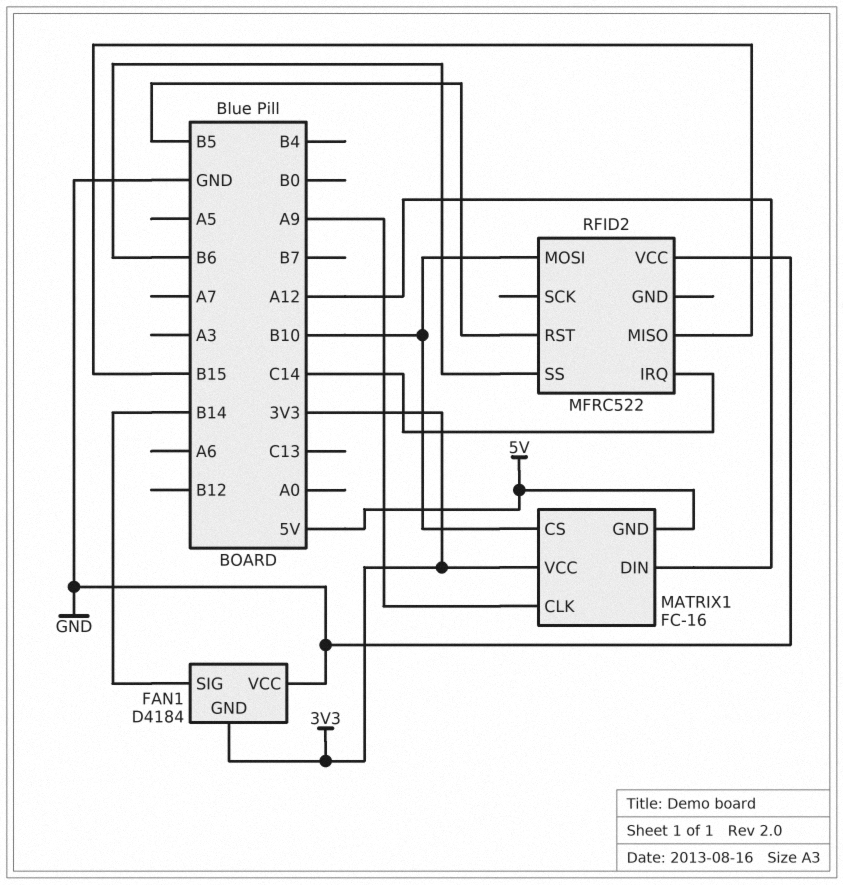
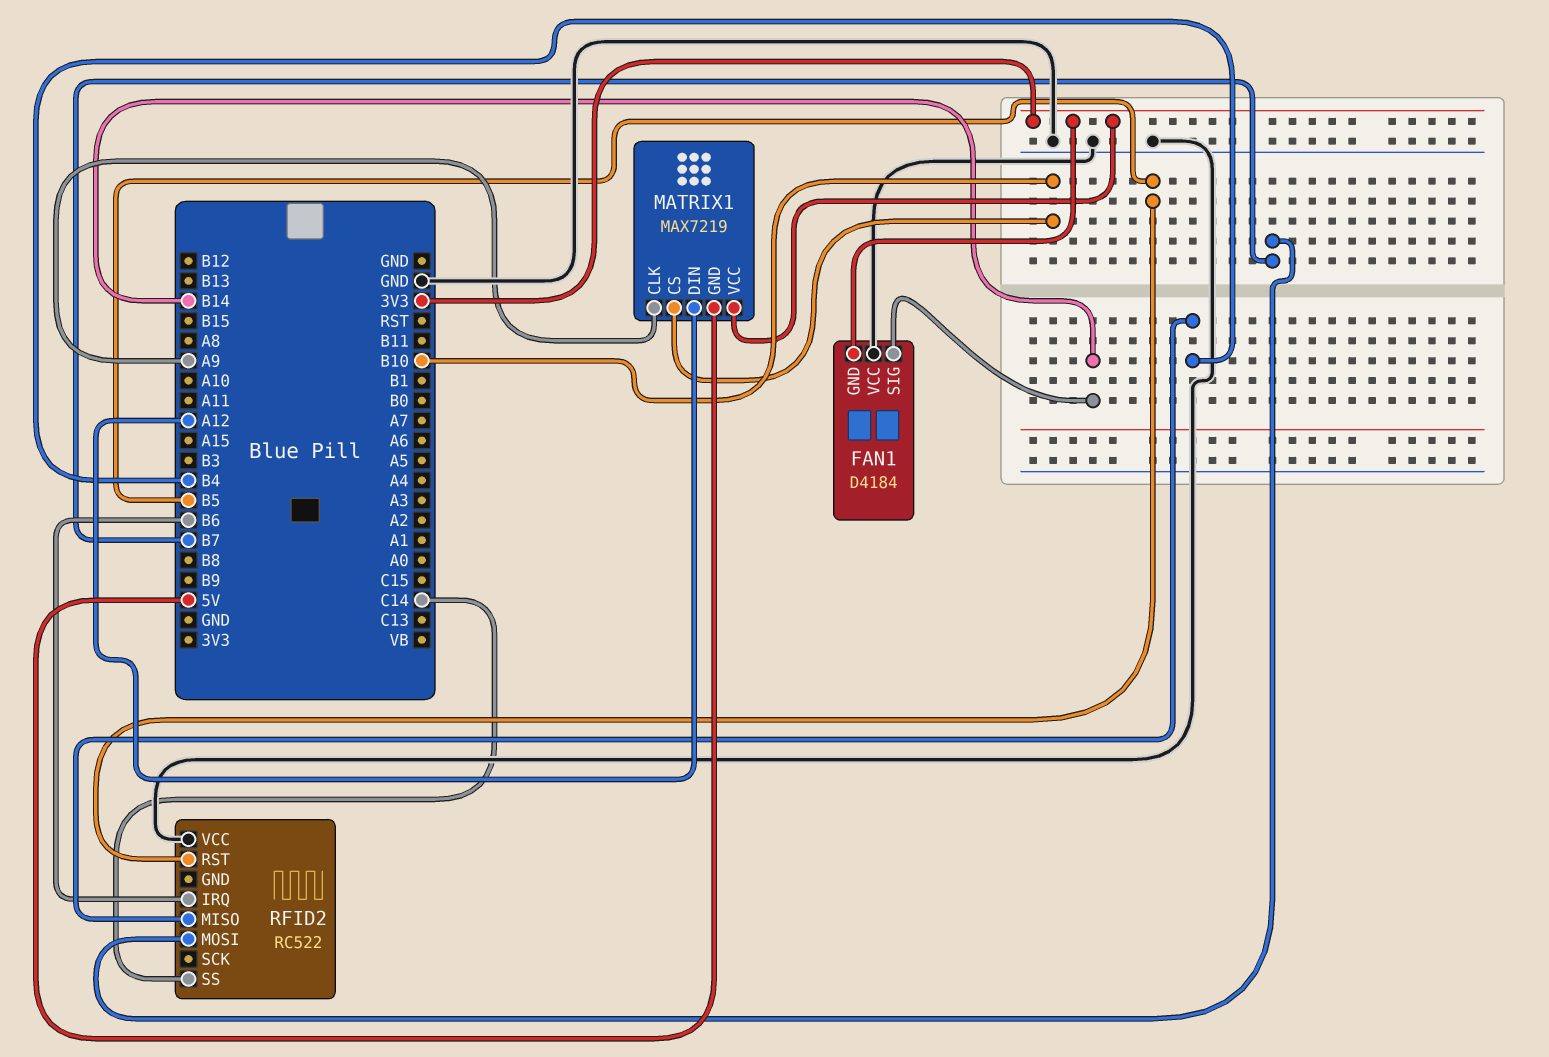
MATRIX1: FC-16 -> MAX7219
RFID2: MFRC522 -> RC522
RFID2 pin IRQ: C14 -> B6
RFID2 pin MISO: B15 -> B4
RFID2 pin MOSI: B10 -> B7
RFID2 pin SS: B6 -> C14

